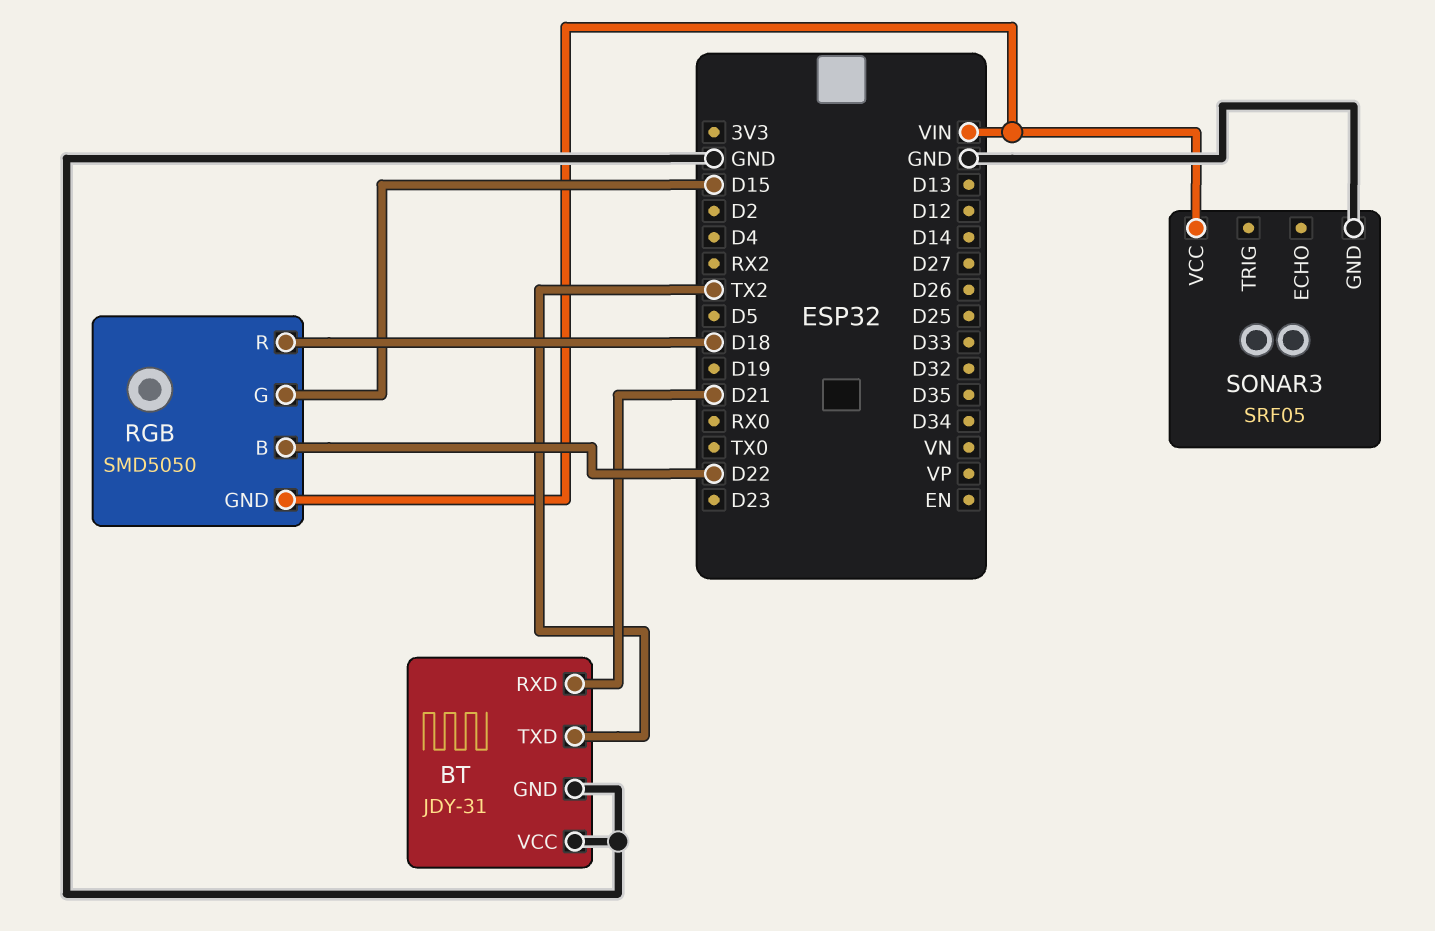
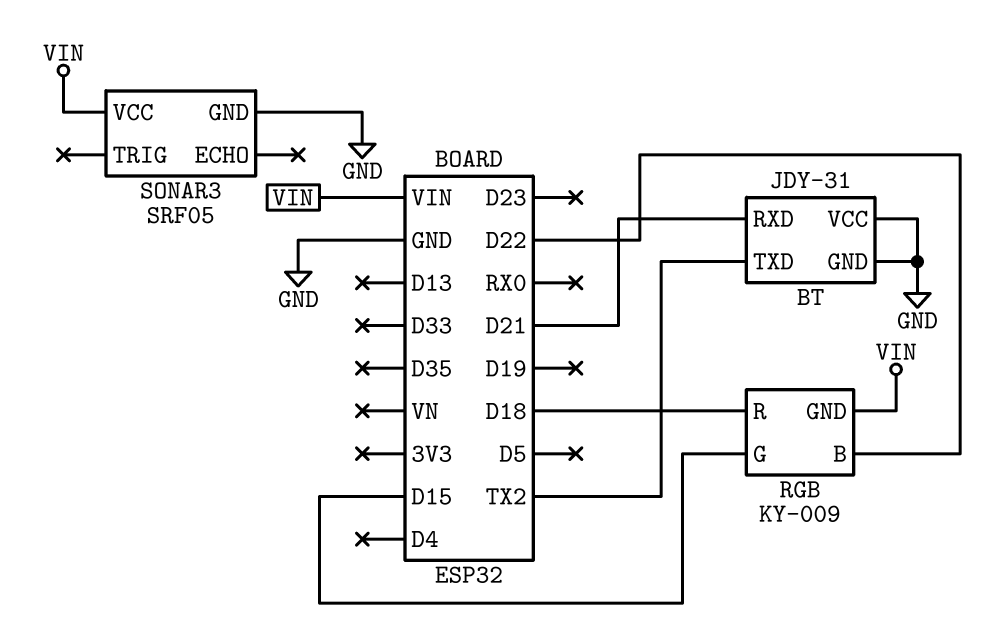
RGB: SMD5050 -> KY-009

